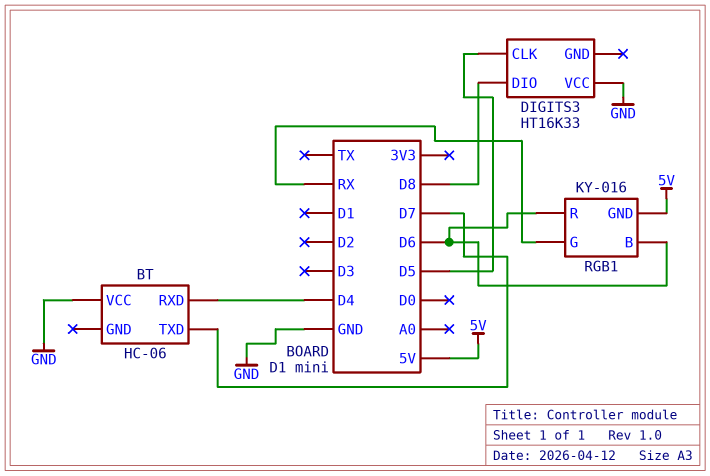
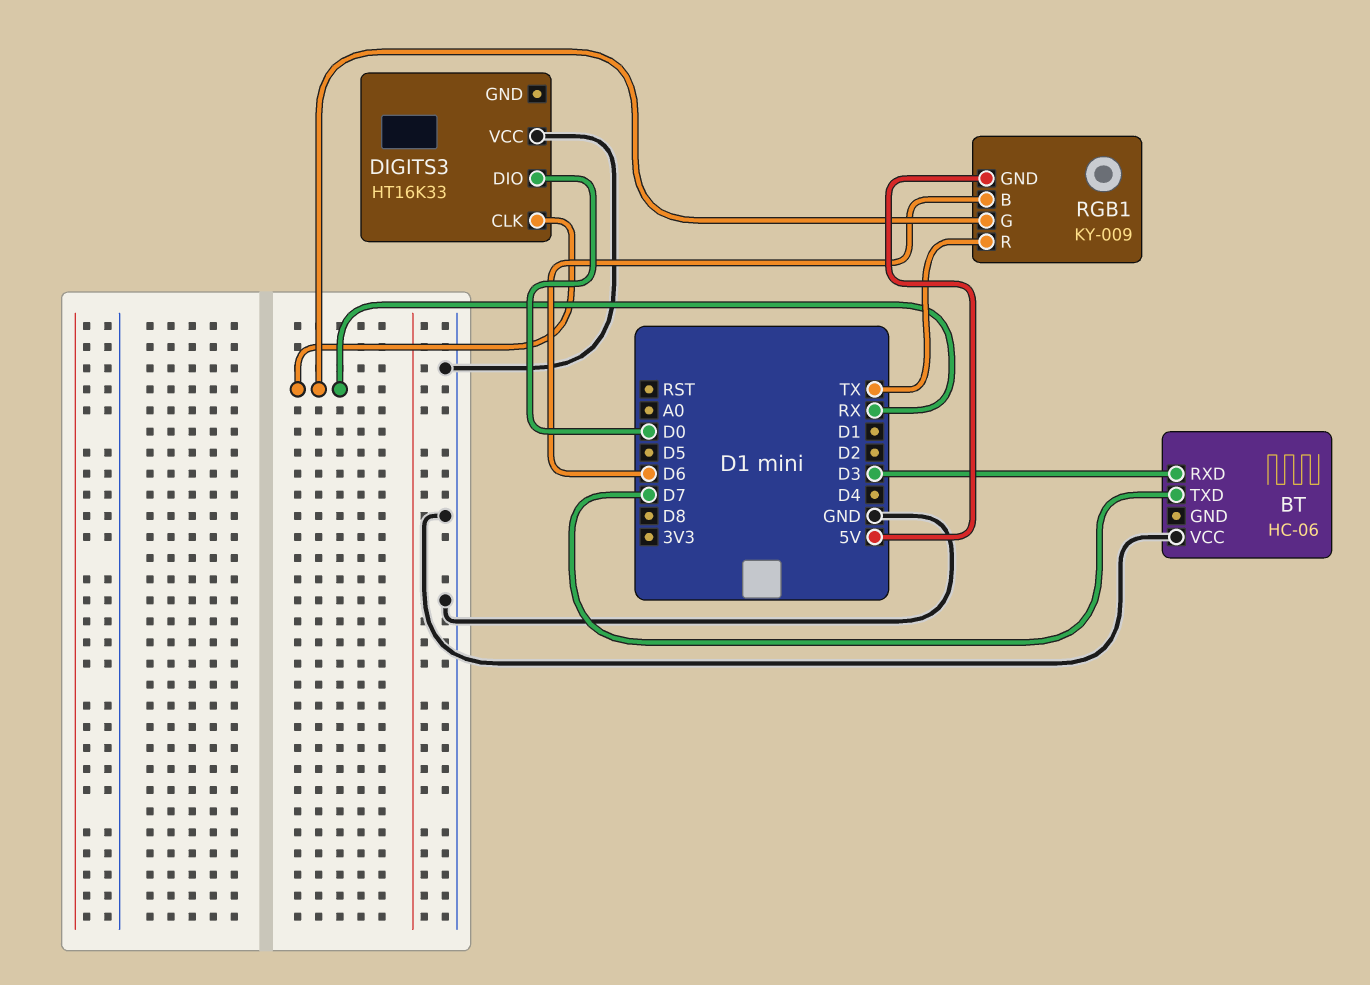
BT pin RXD: D4 -> D3
DIGITS3 pin CLK: D5 -> RX
DIGITS3 pin DIO: D8 -> D0
RGB1: KY-016 -> KY-009
RGB1 pin R: D6 -> TX

